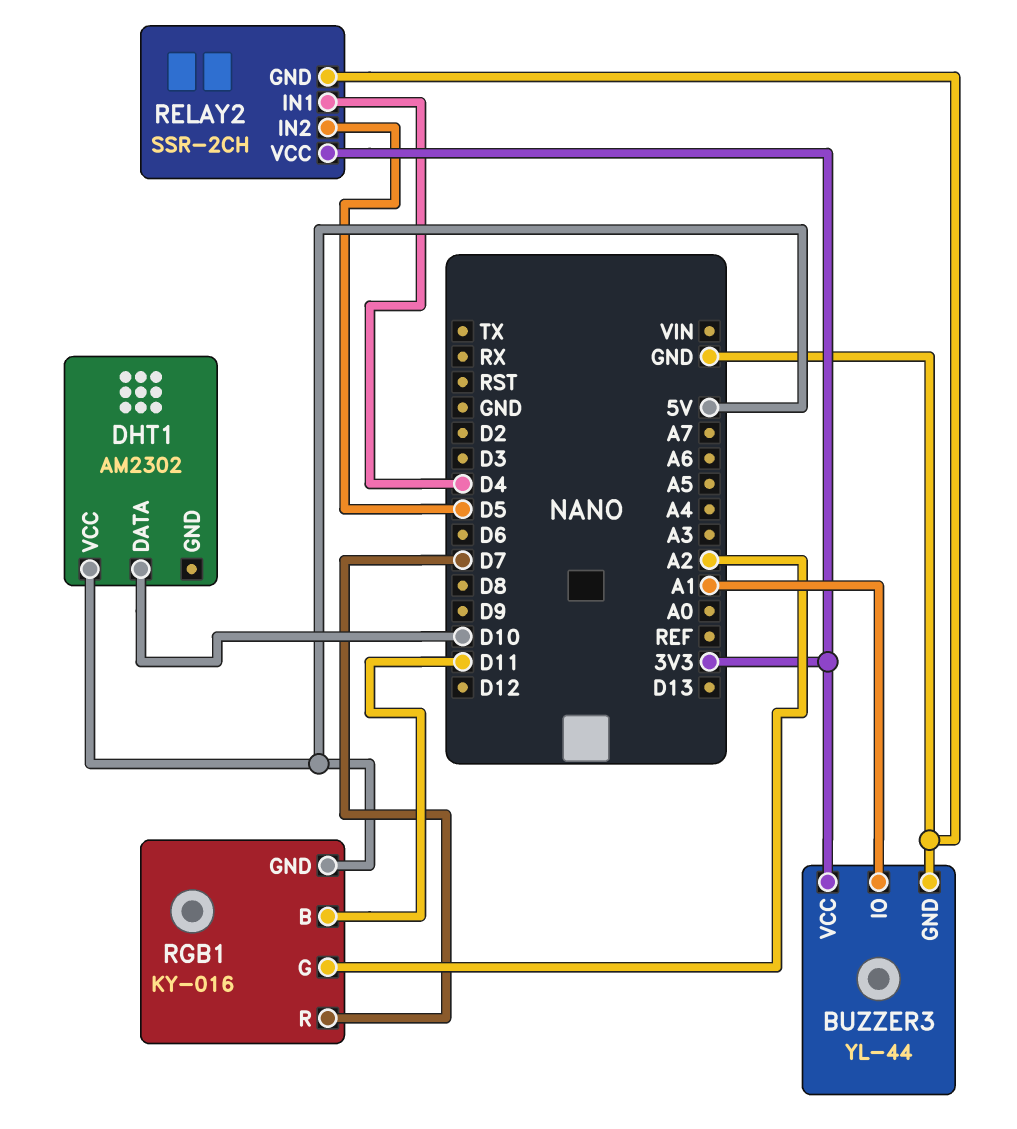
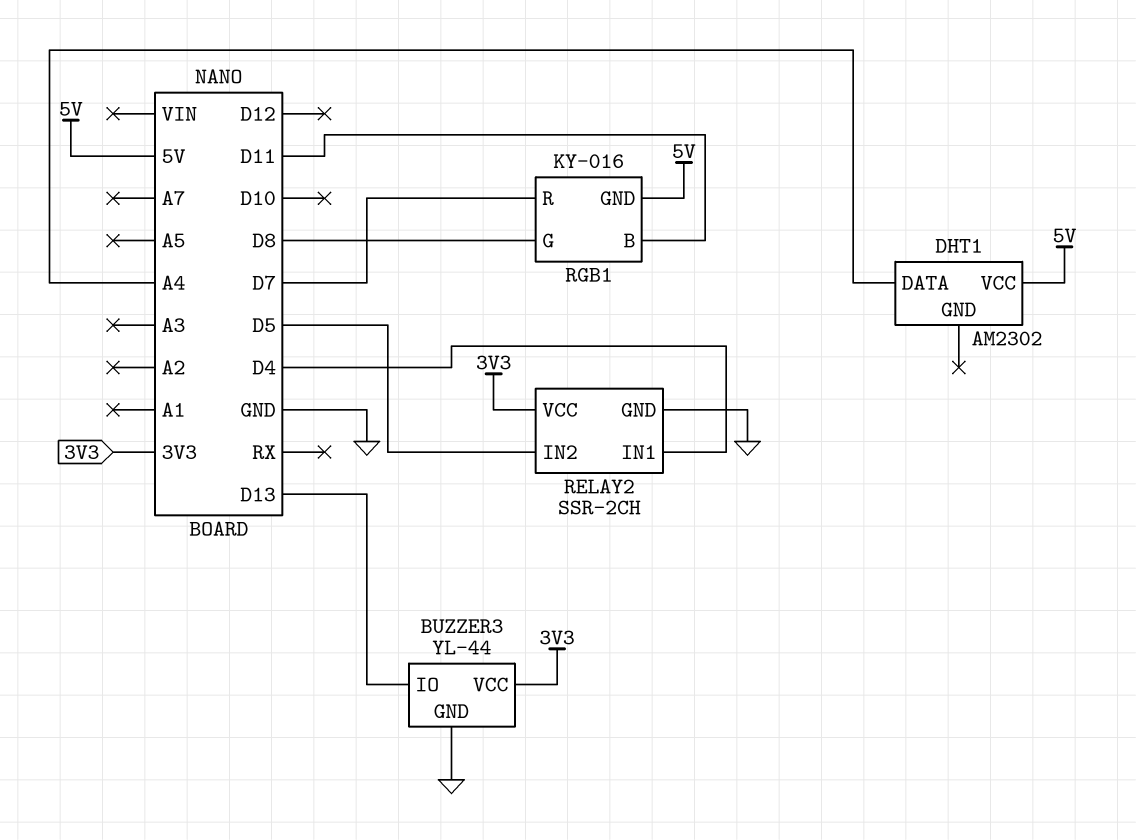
BUZZER3 pin IO: A1 -> D13
DHT1 pin DATA: D10 -> A4
RGB1 pin G: A2 -> D8

